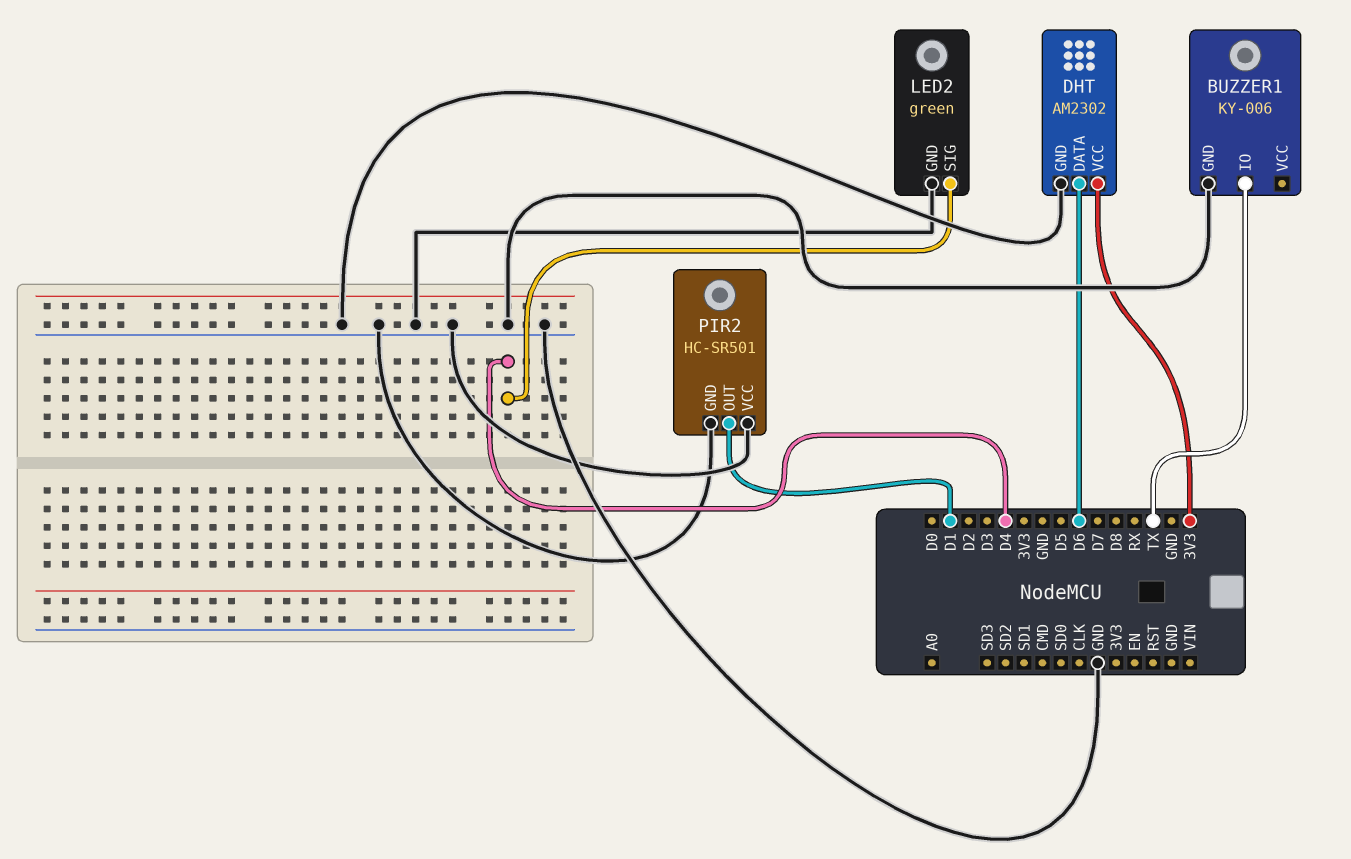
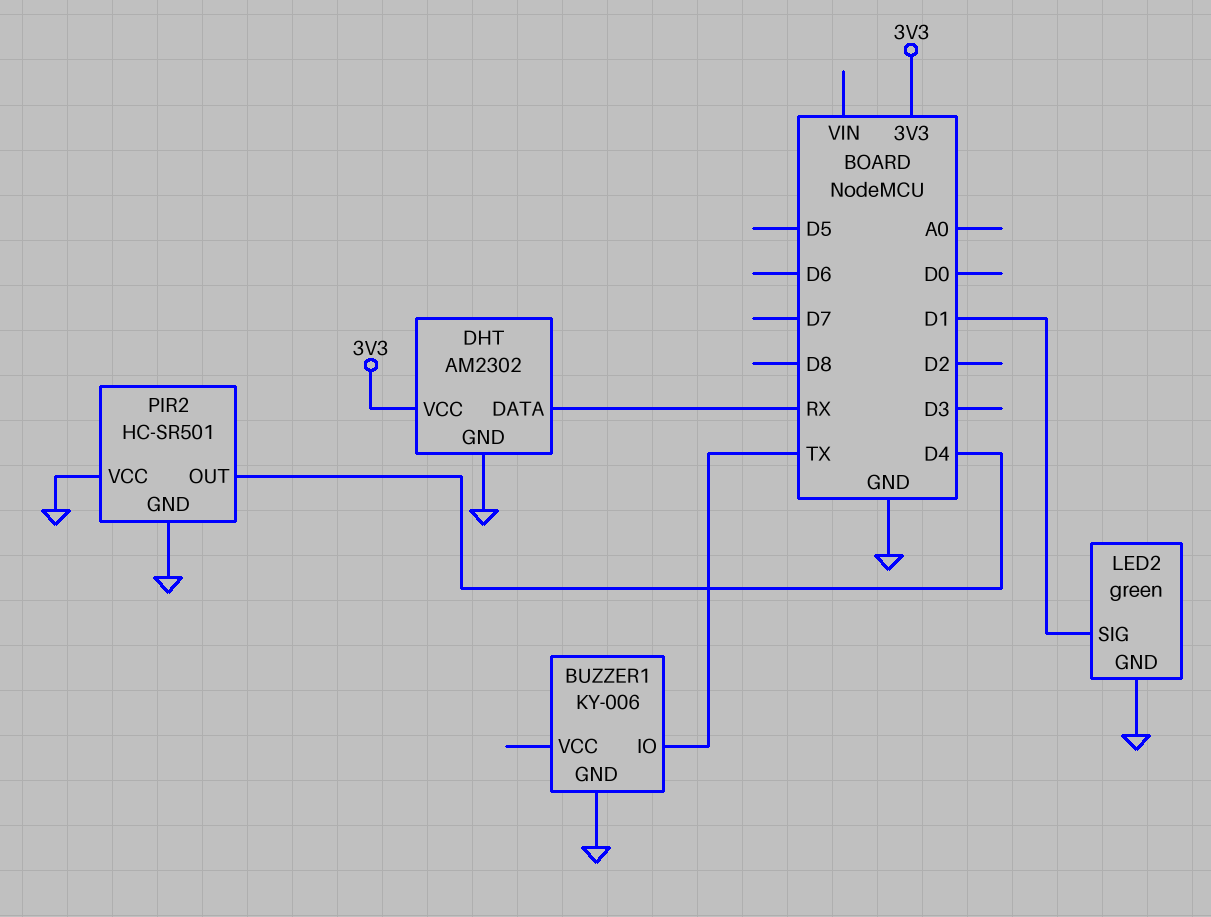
DHT pin DATA: D6 -> RX
LED2 pin SIG: D4 -> D1
PIR2 pin OUT: D1 -> D4

